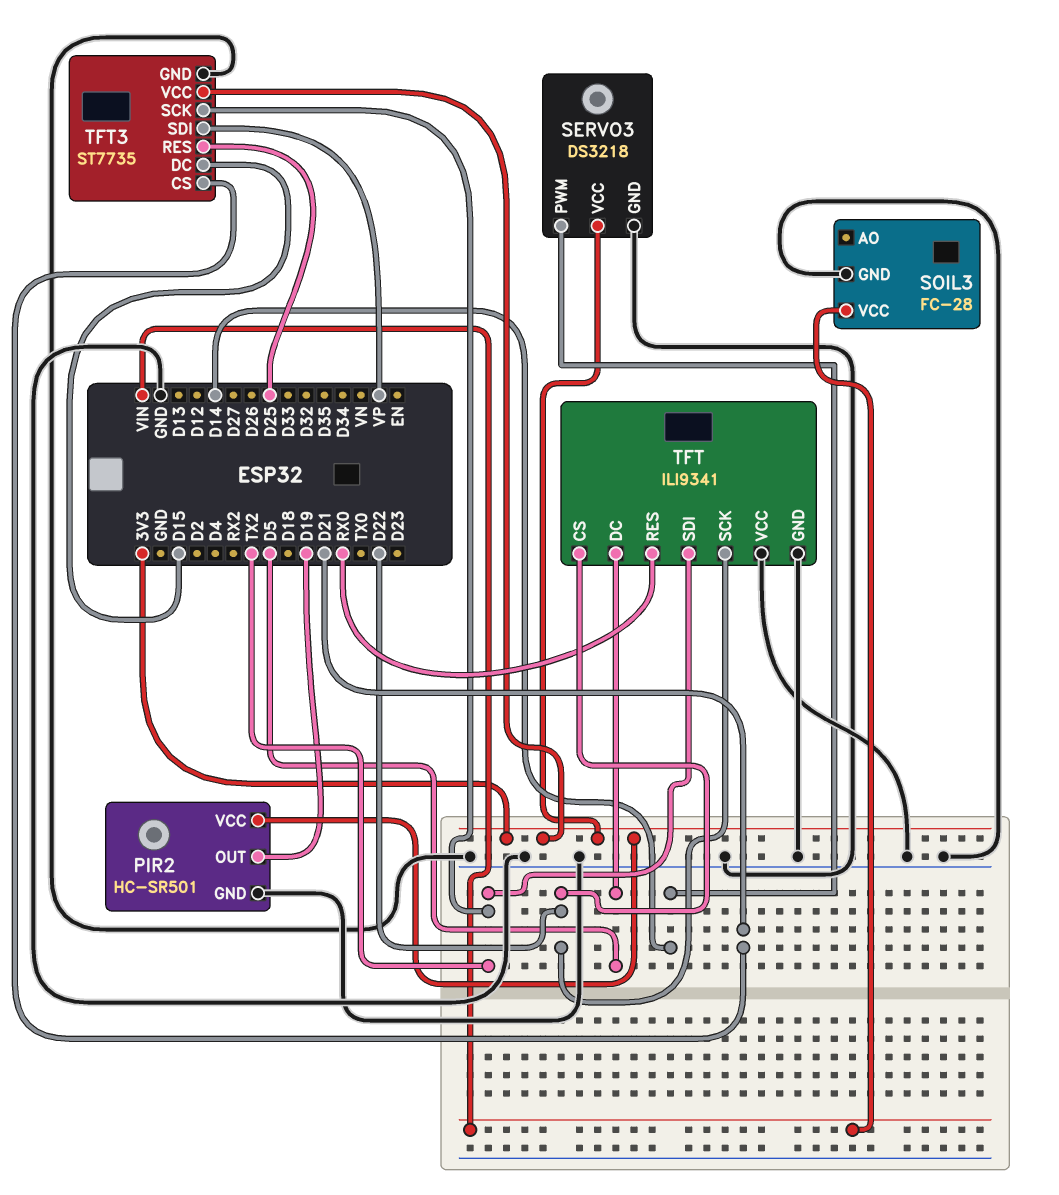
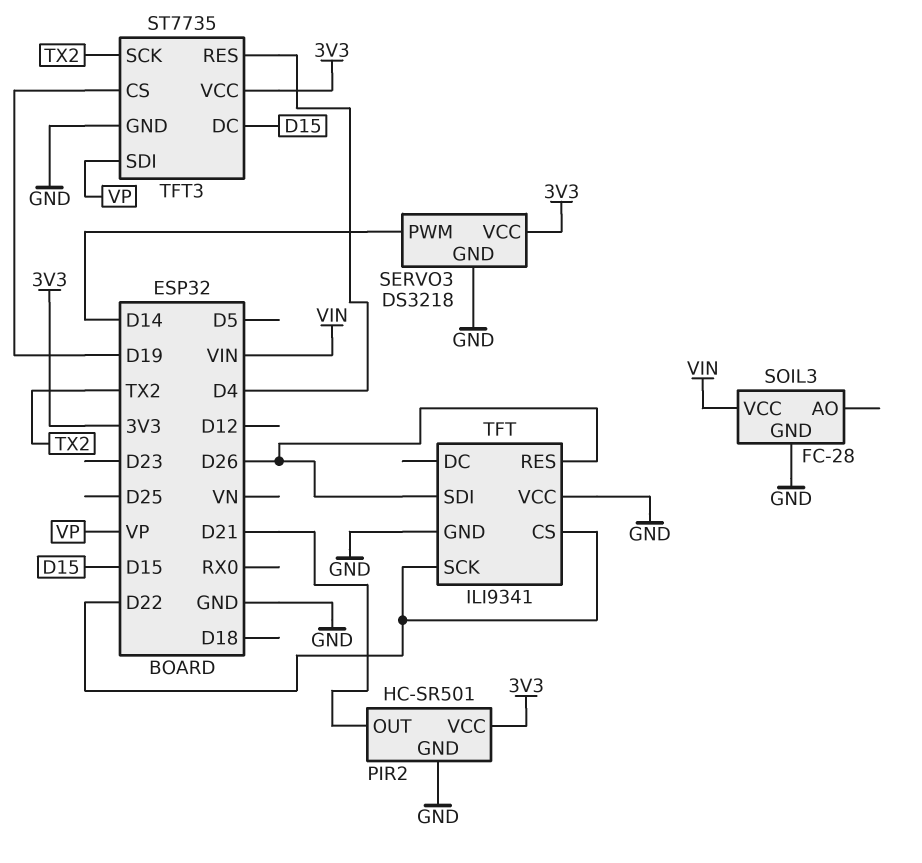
PIR2 pin OUT: D19 -> D21
TFT pin DC: D5 -> none
TFT pin RES: RX0 -> D26
TFT pin SDI: TX2 -> D26
TFT3 pin CS: D21 -> D19
TFT3 pin RES: D25 -> D4

